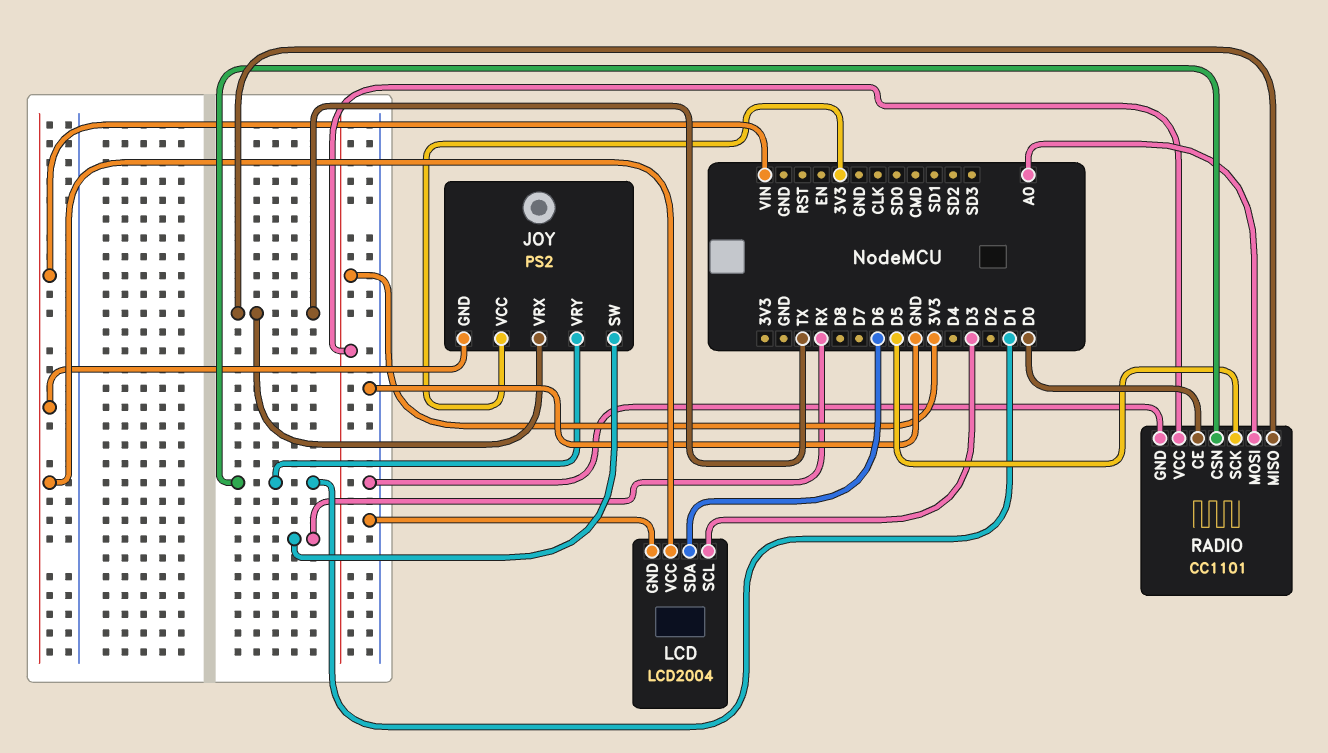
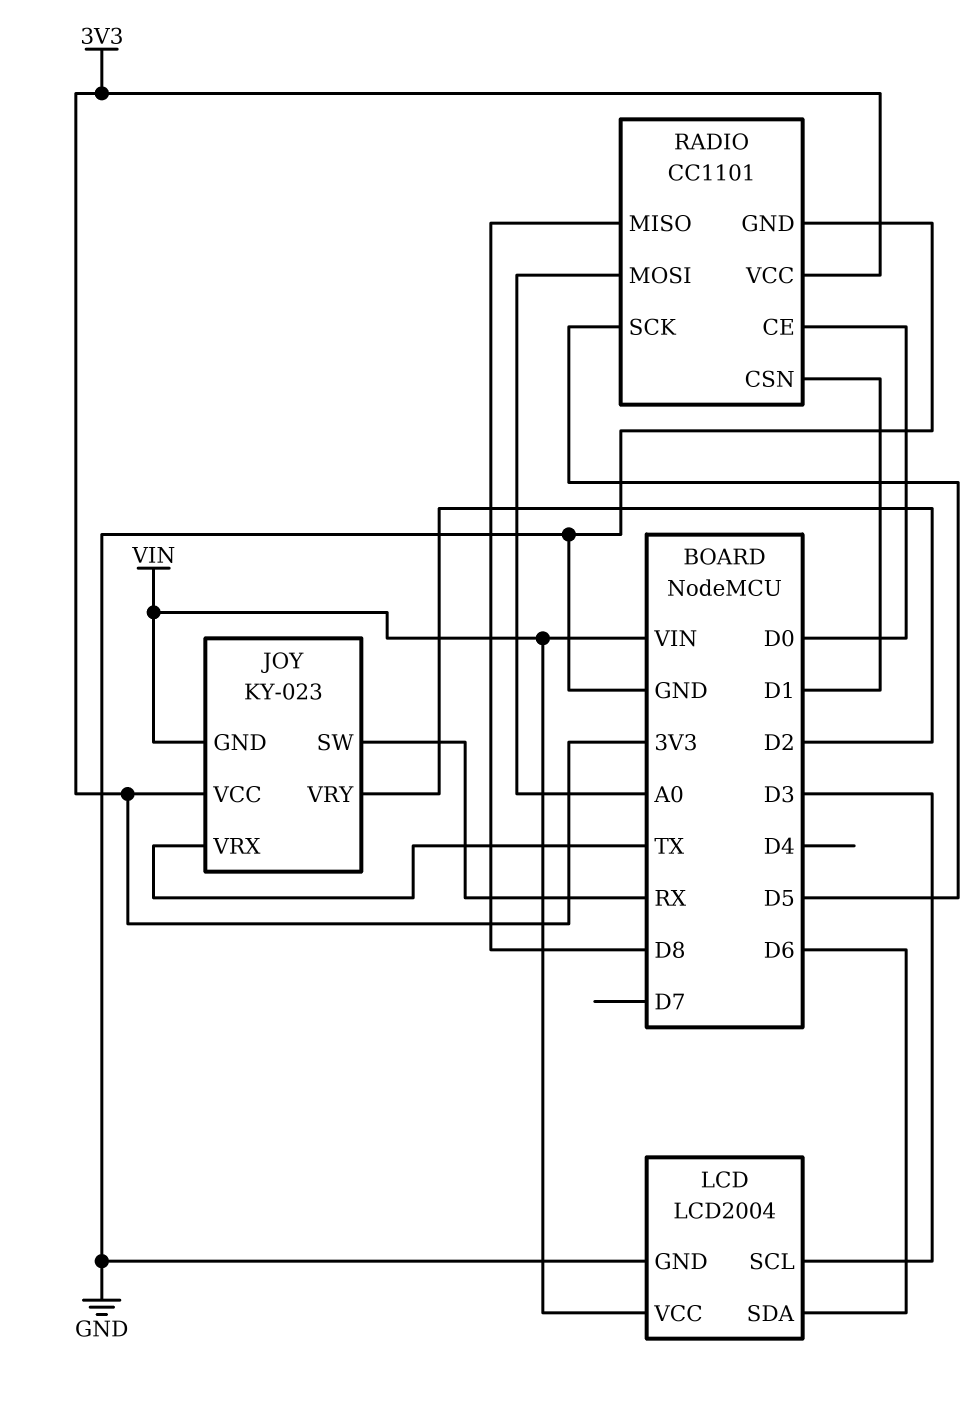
JOY: PS2 -> KY-023
JOY pin VRY: D1 -> D2
RADIO pin MISO: TX -> D8

